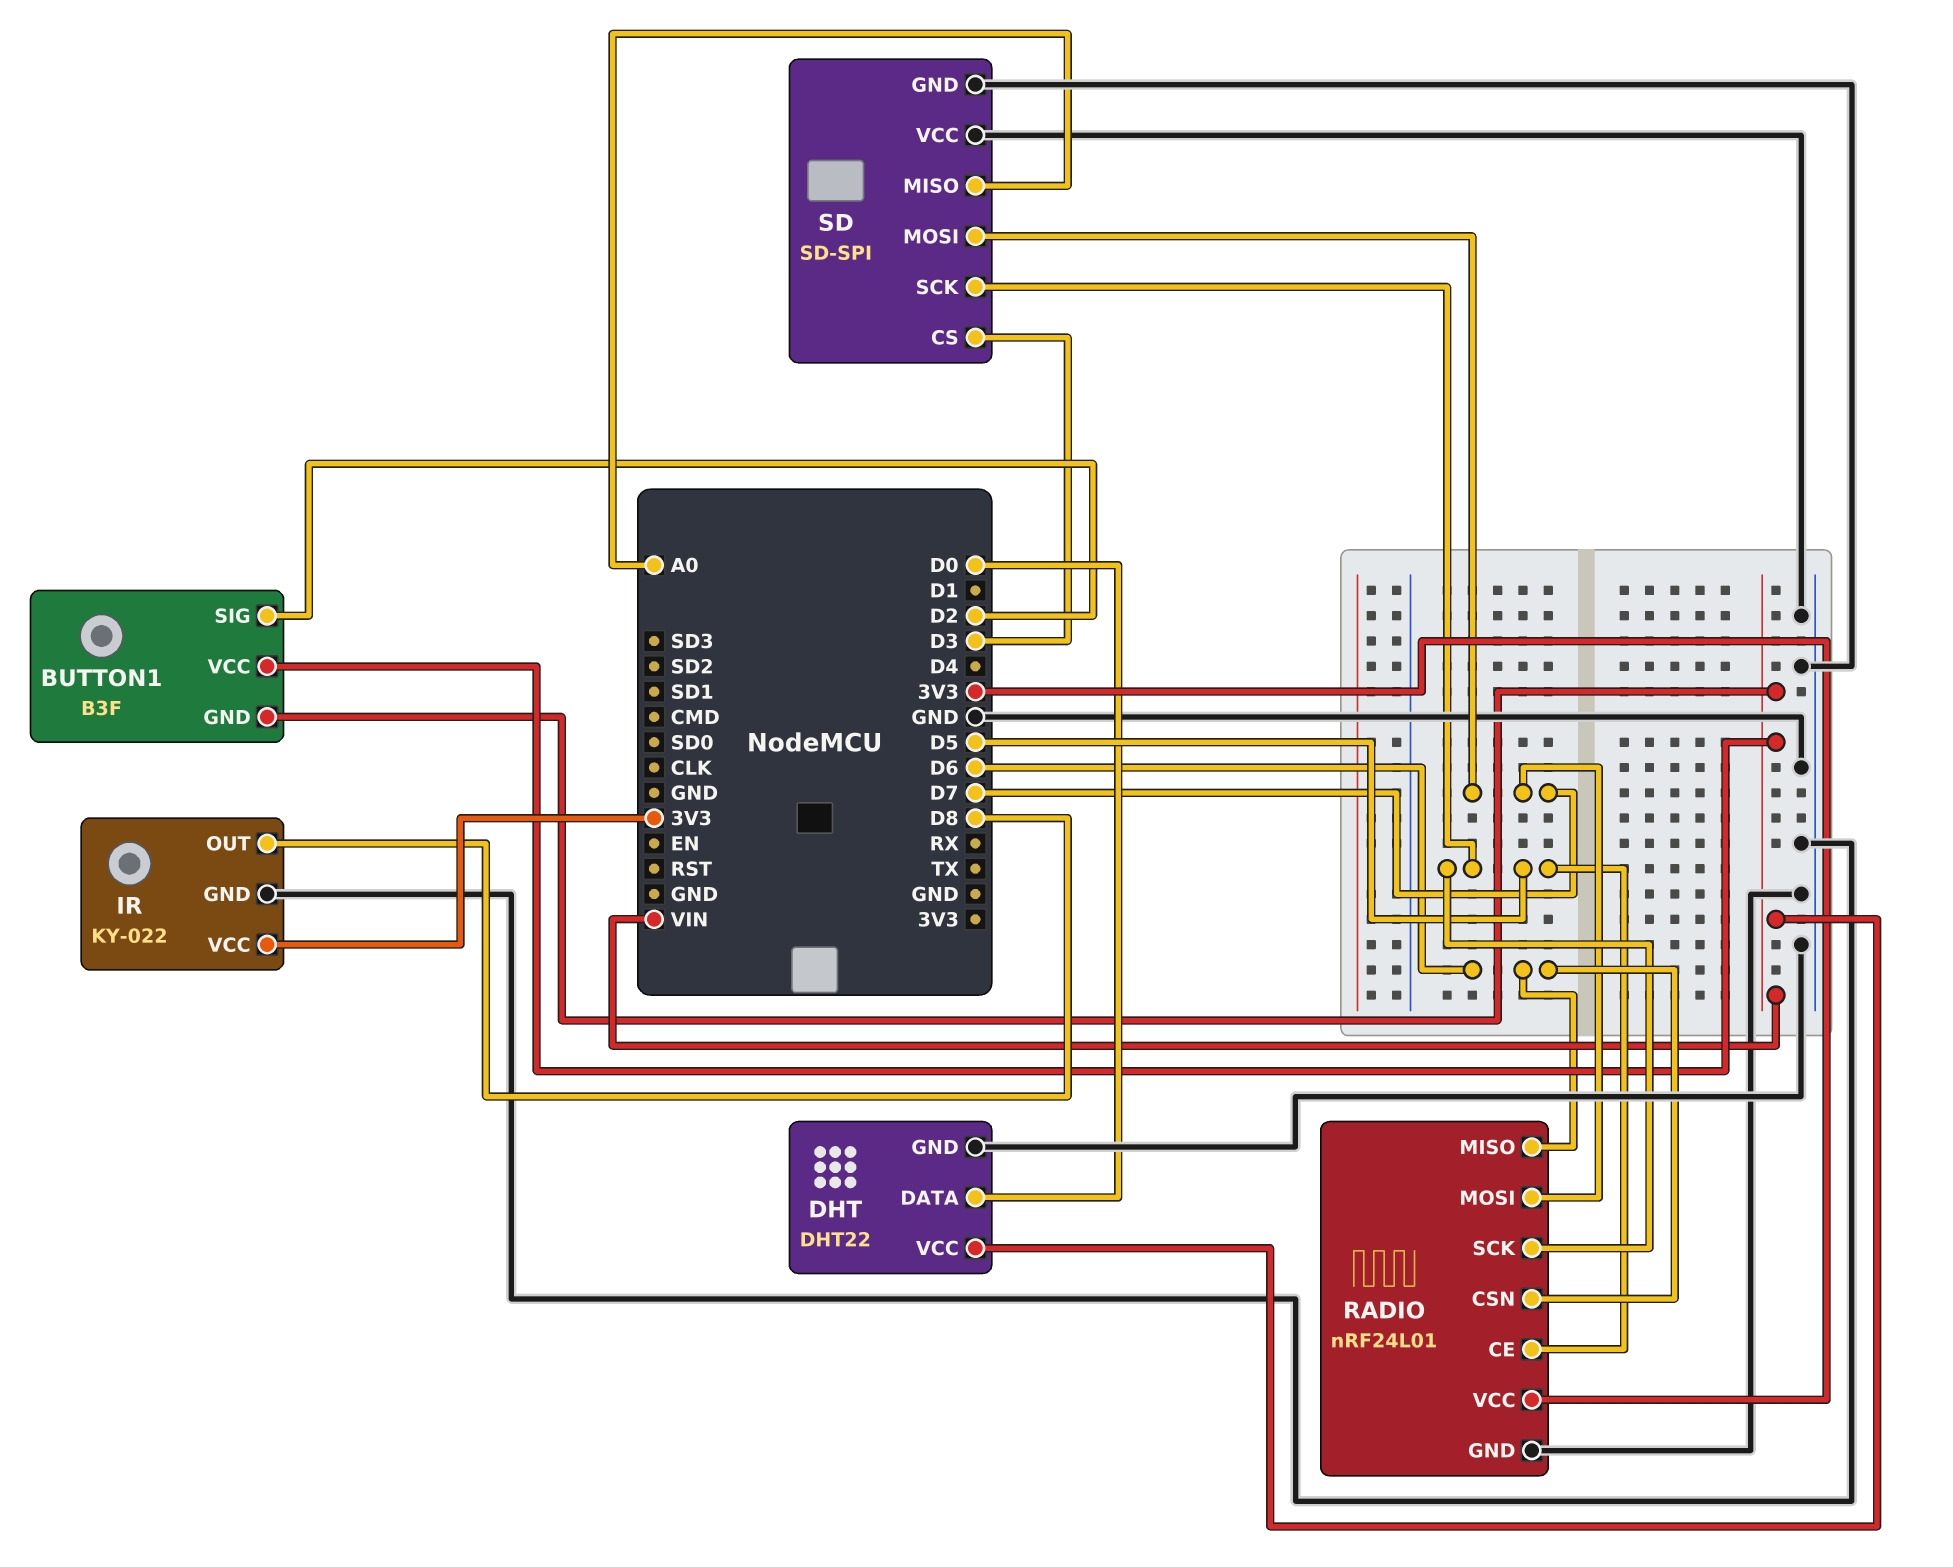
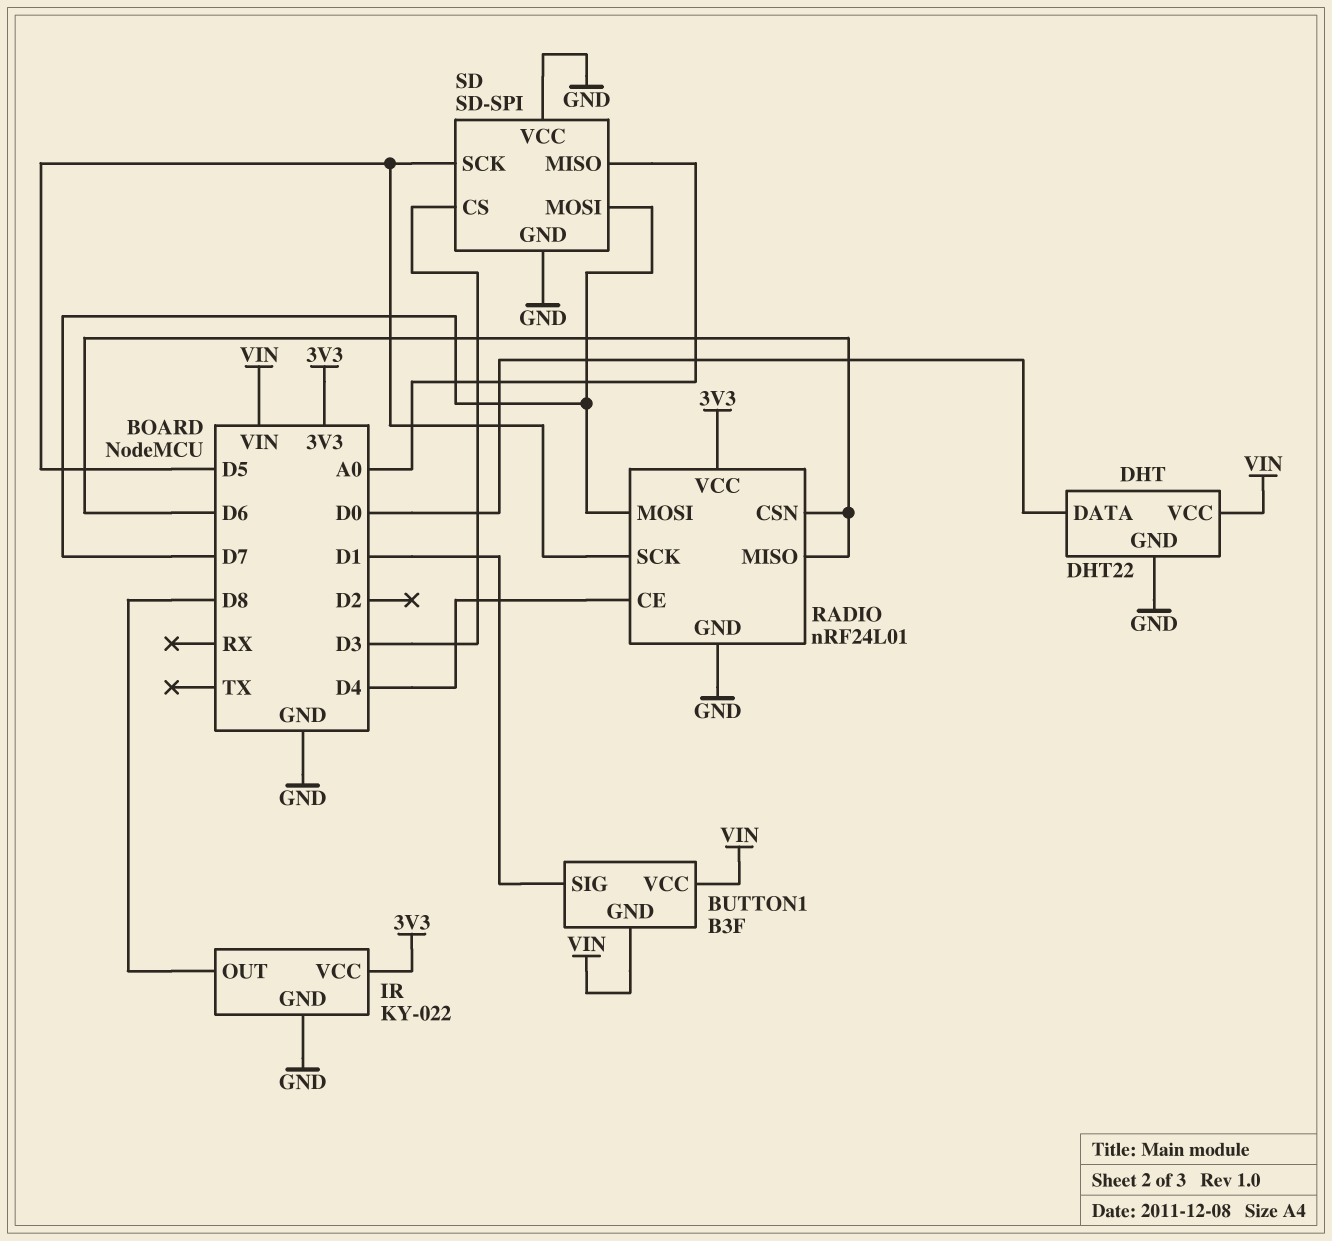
BUTTON1 pin SIG: D2 -> D1
RADIO pin CE: D5 -> D4

